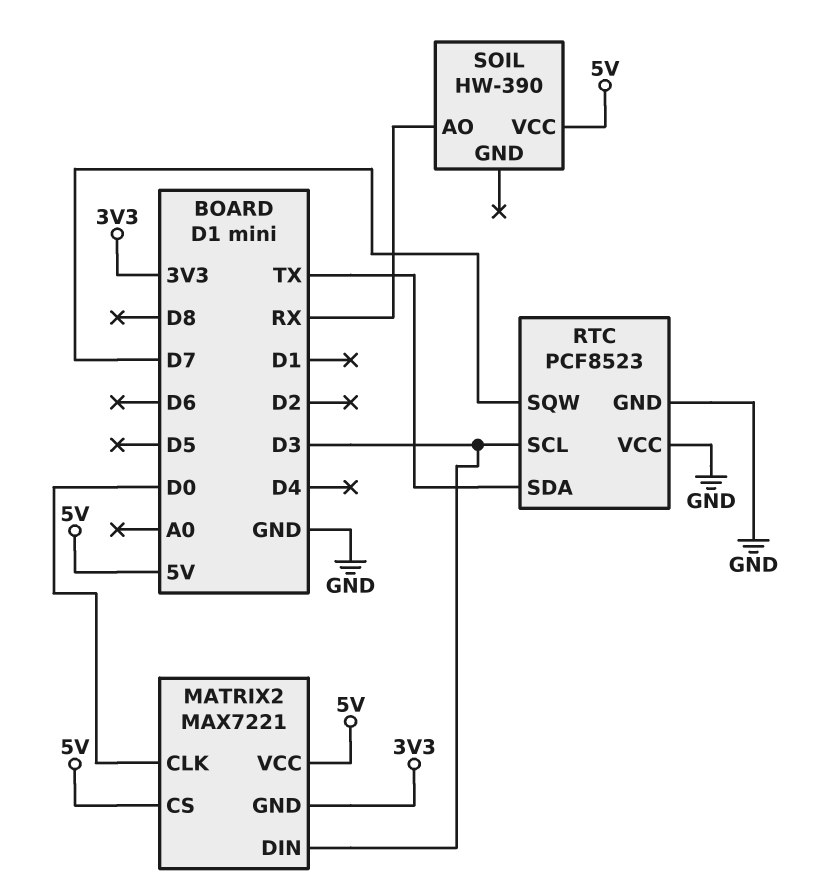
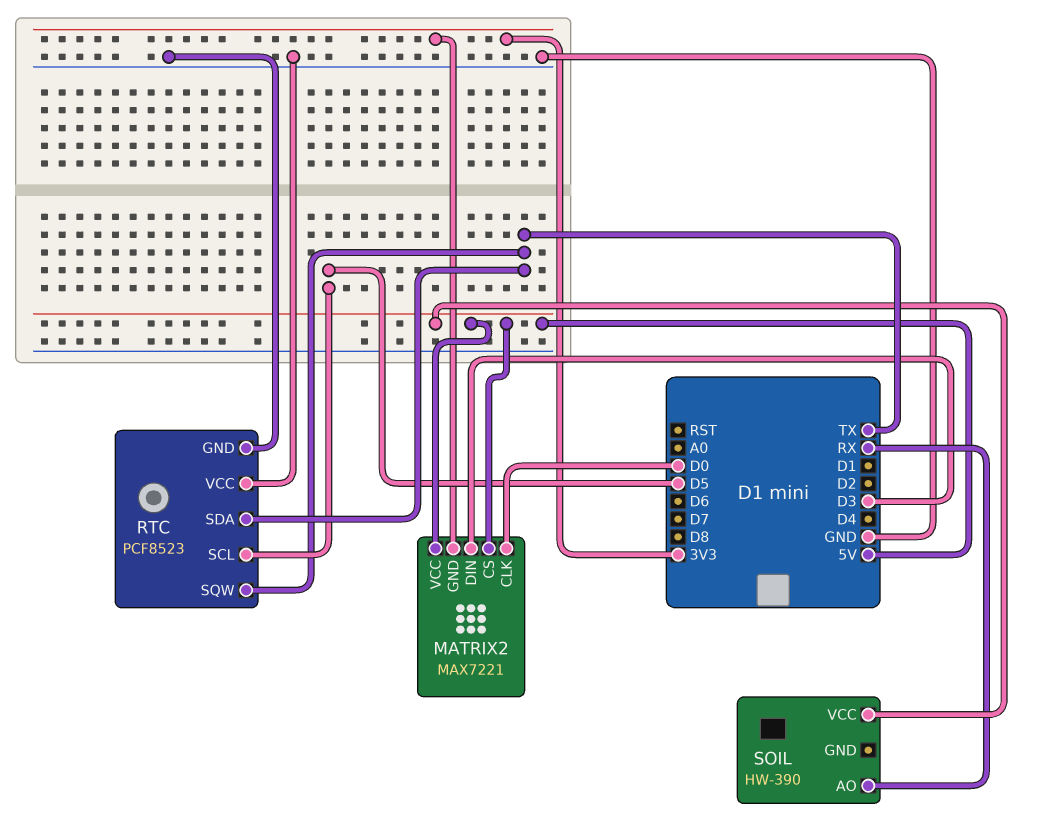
RTC pin SCL: D3 -> D5
RTC pin SQW: D7 -> TX

